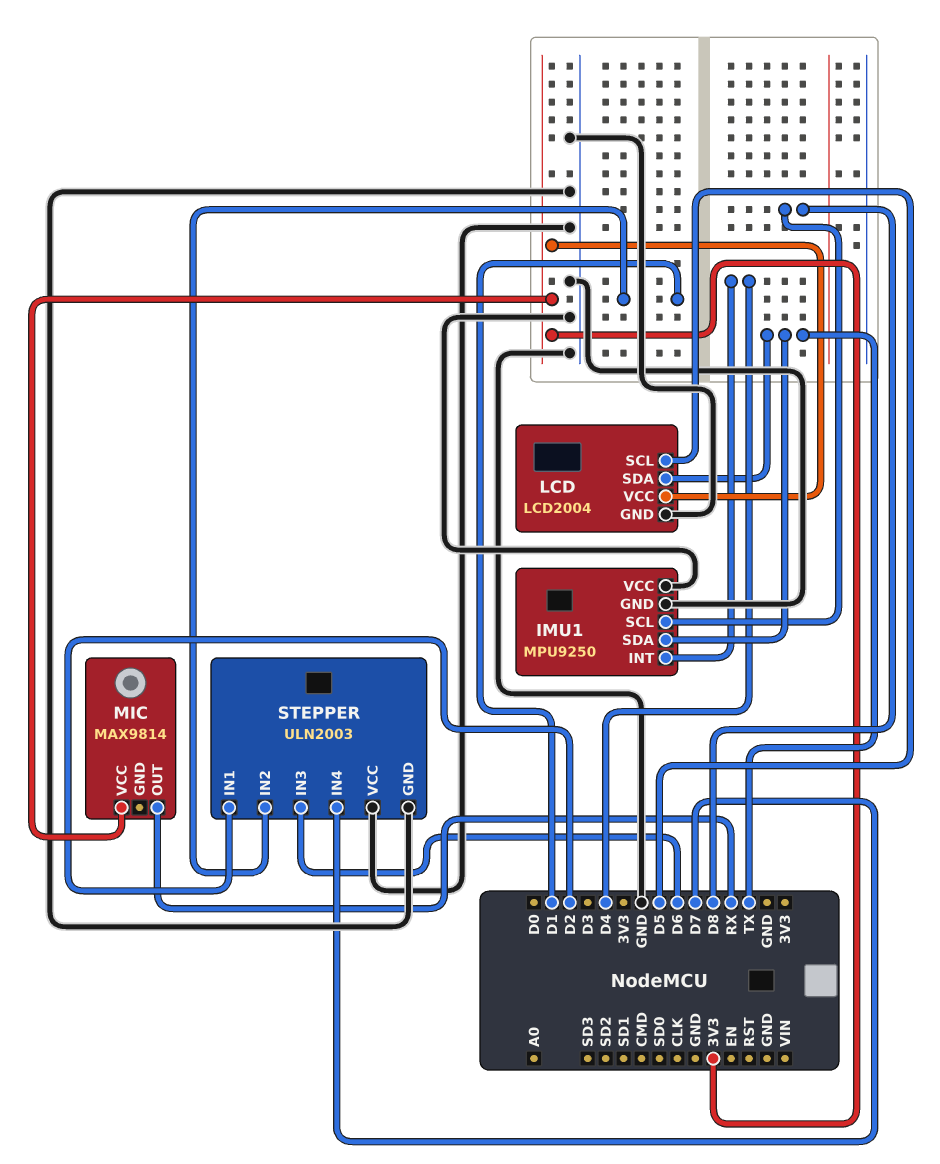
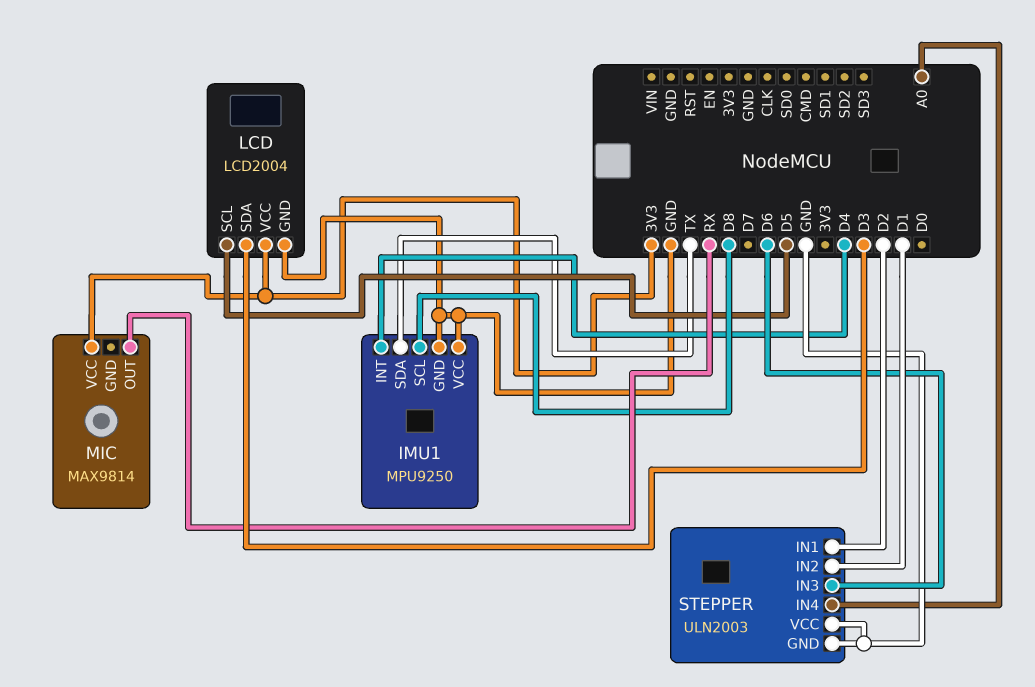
LCD pin SDA: TX -> D3
STEPPER pin IN4: D7 -> A0

